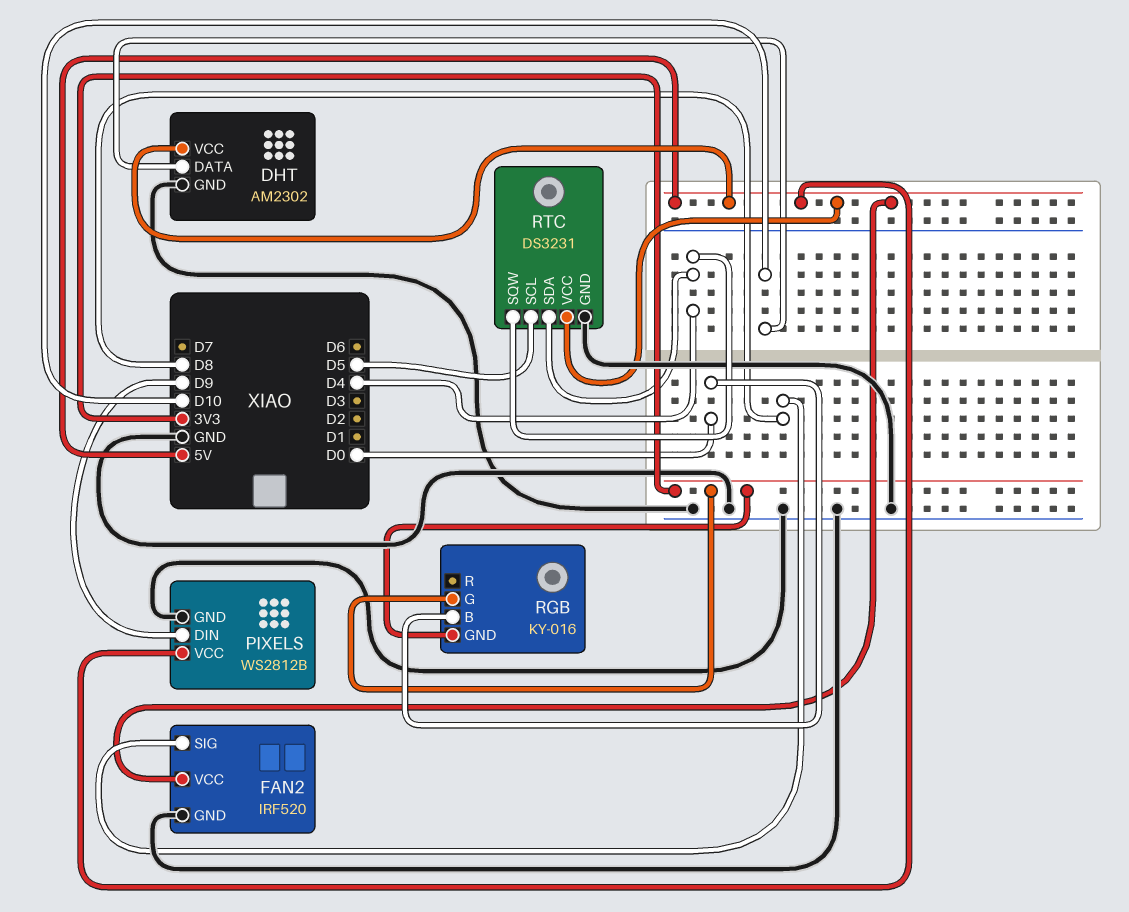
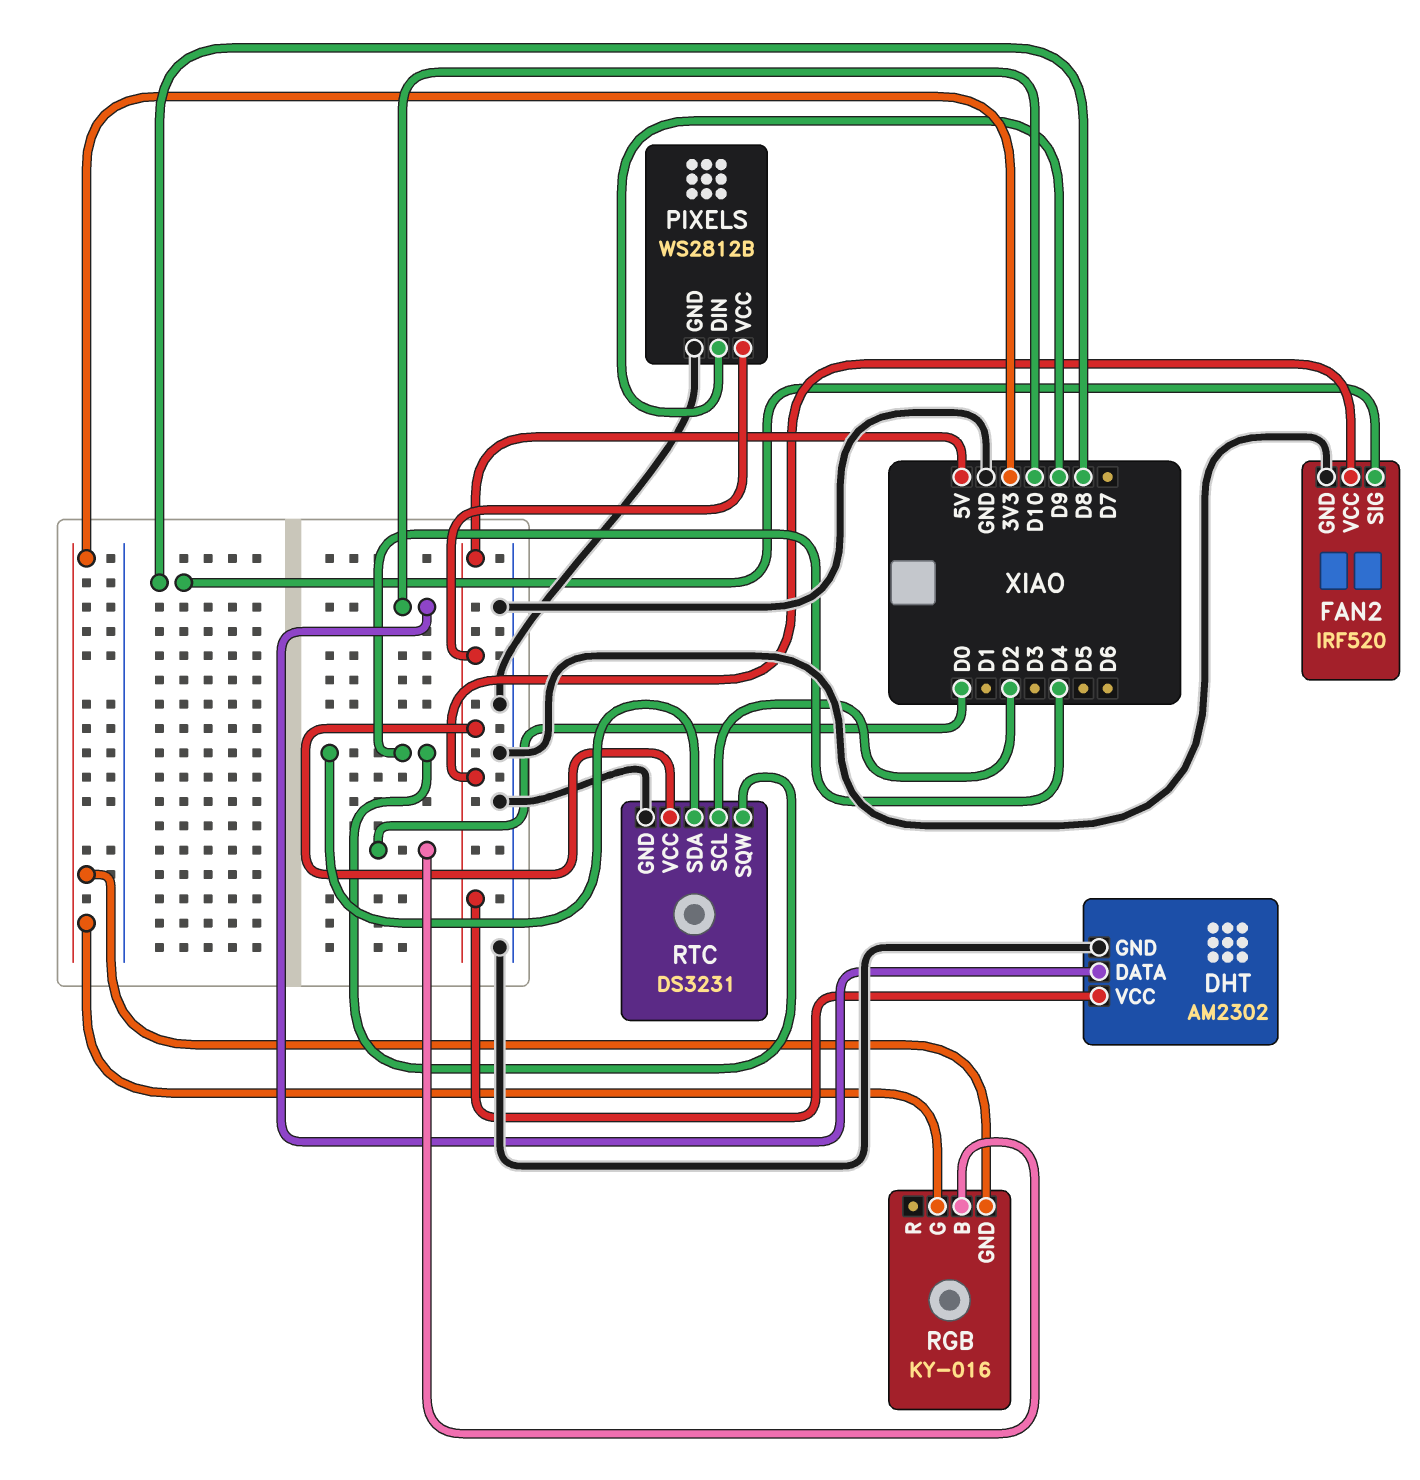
RTC pin SCL: D5 -> D2

